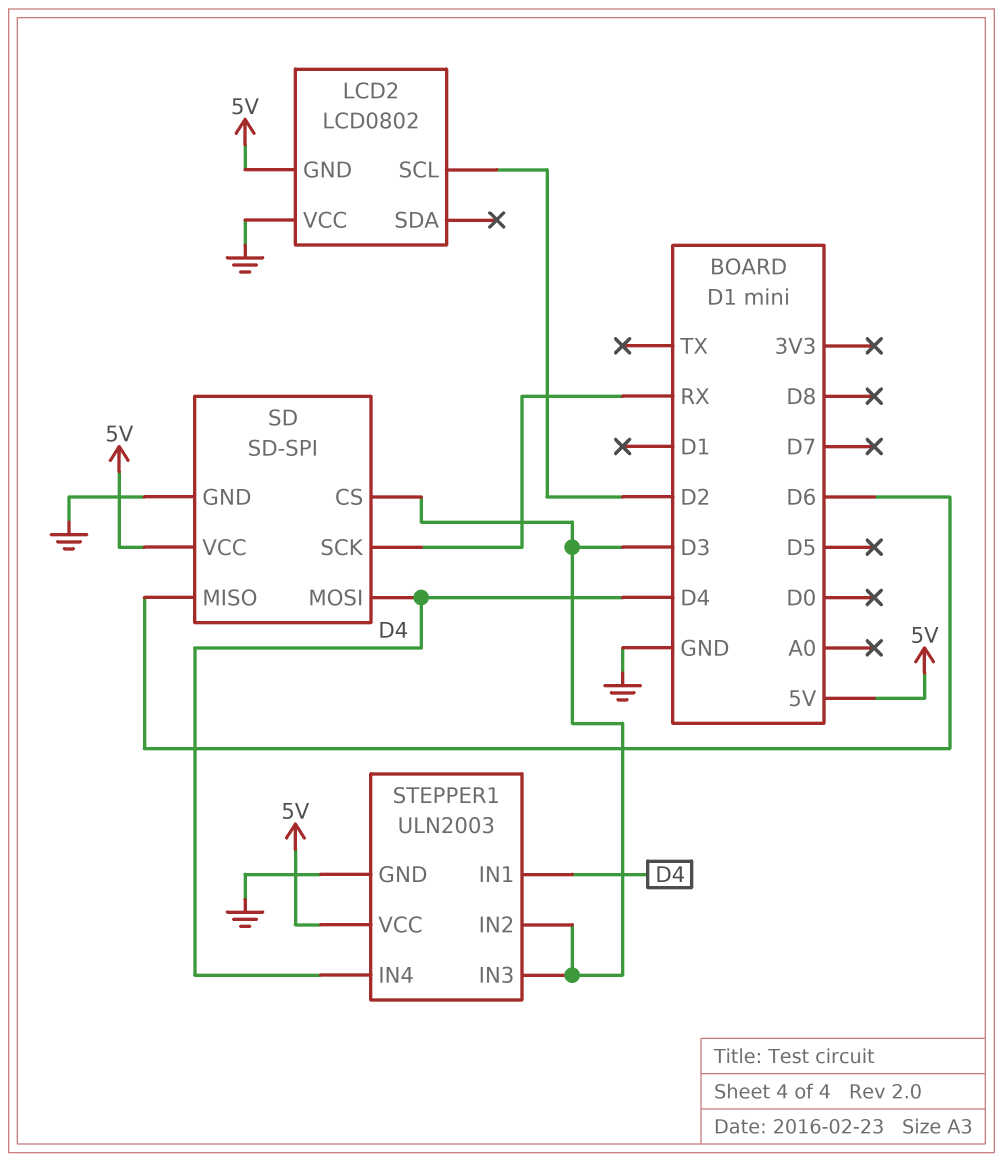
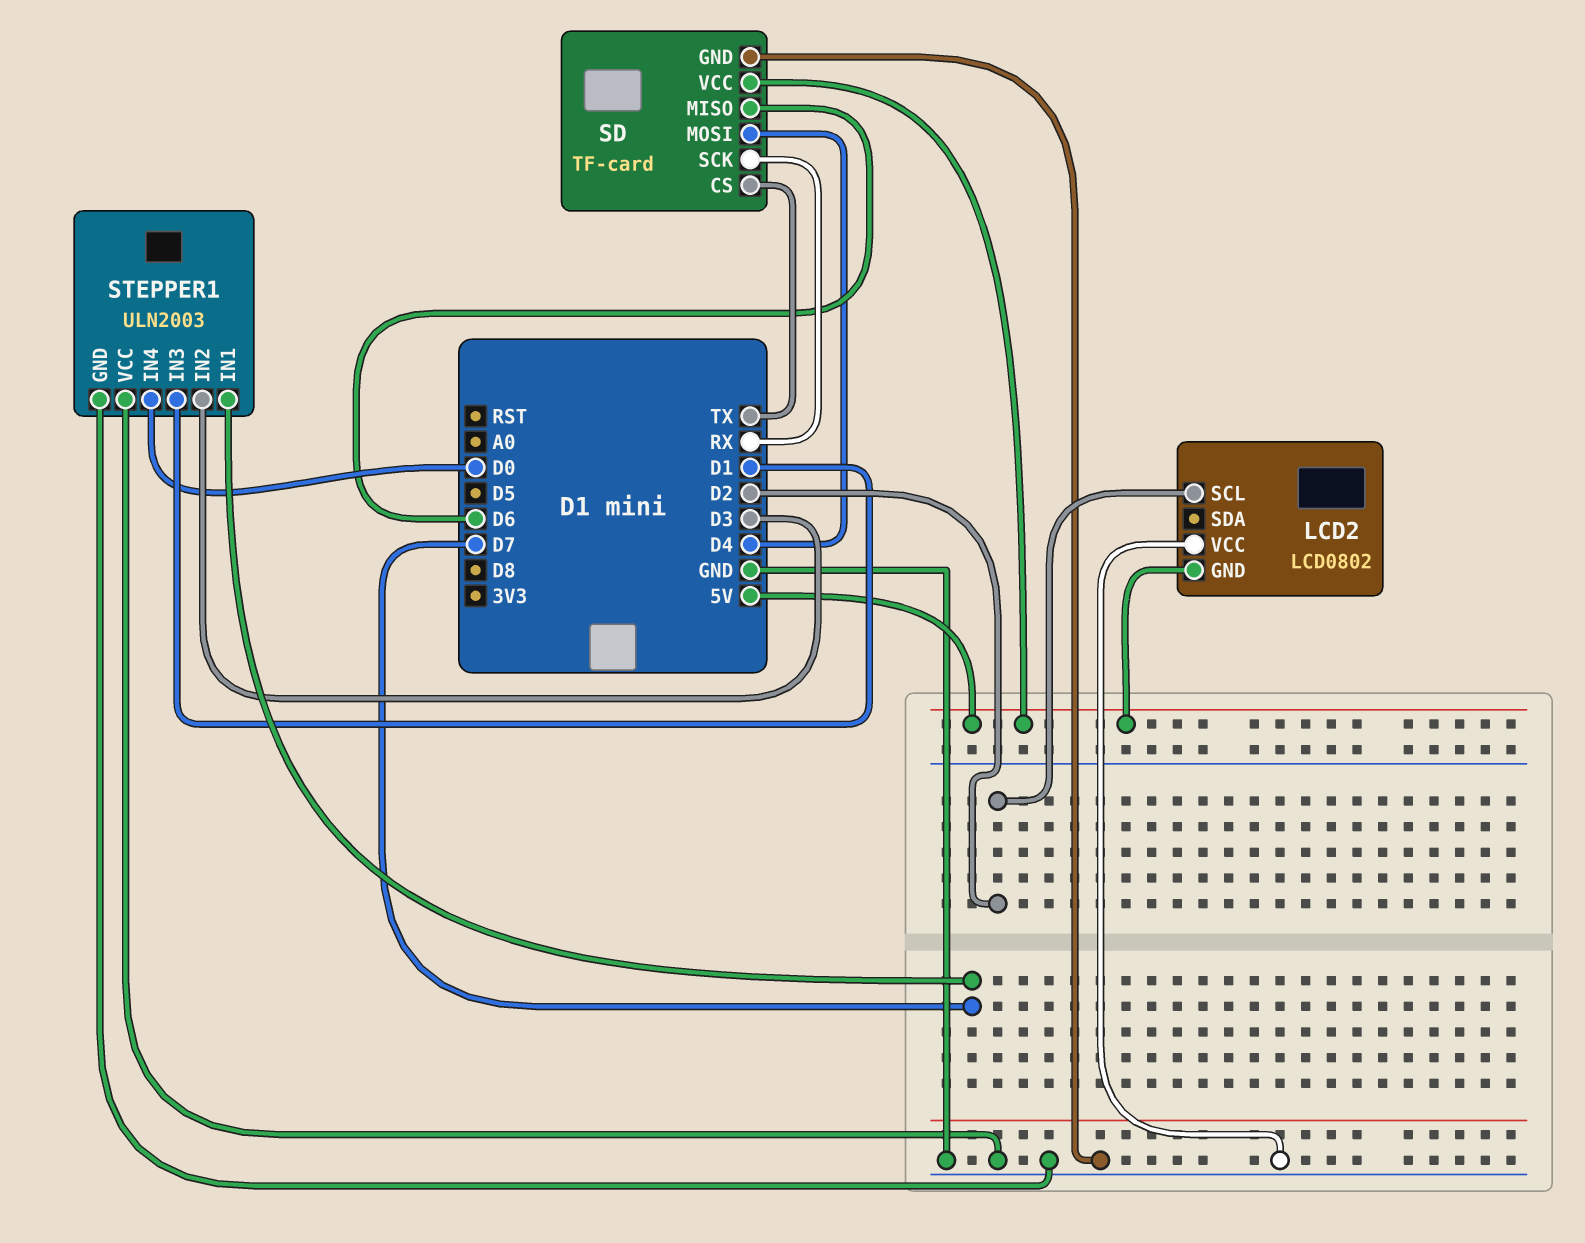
SD: SD-SPI -> TF-card
SD pin CS: D3 -> TX
STEPPER1 pin IN1: D4 -> D7
STEPPER1 pin IN3: D3 -> D1
STEPPER1 pin IN4: D4 -> D0
STEPPER1 pin VCC: 5V -> GND

